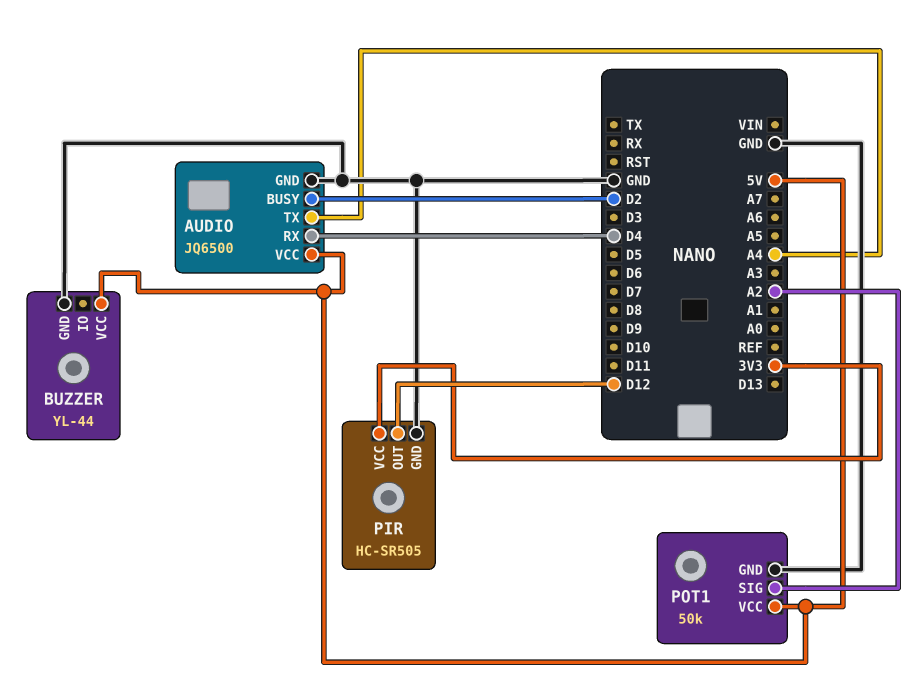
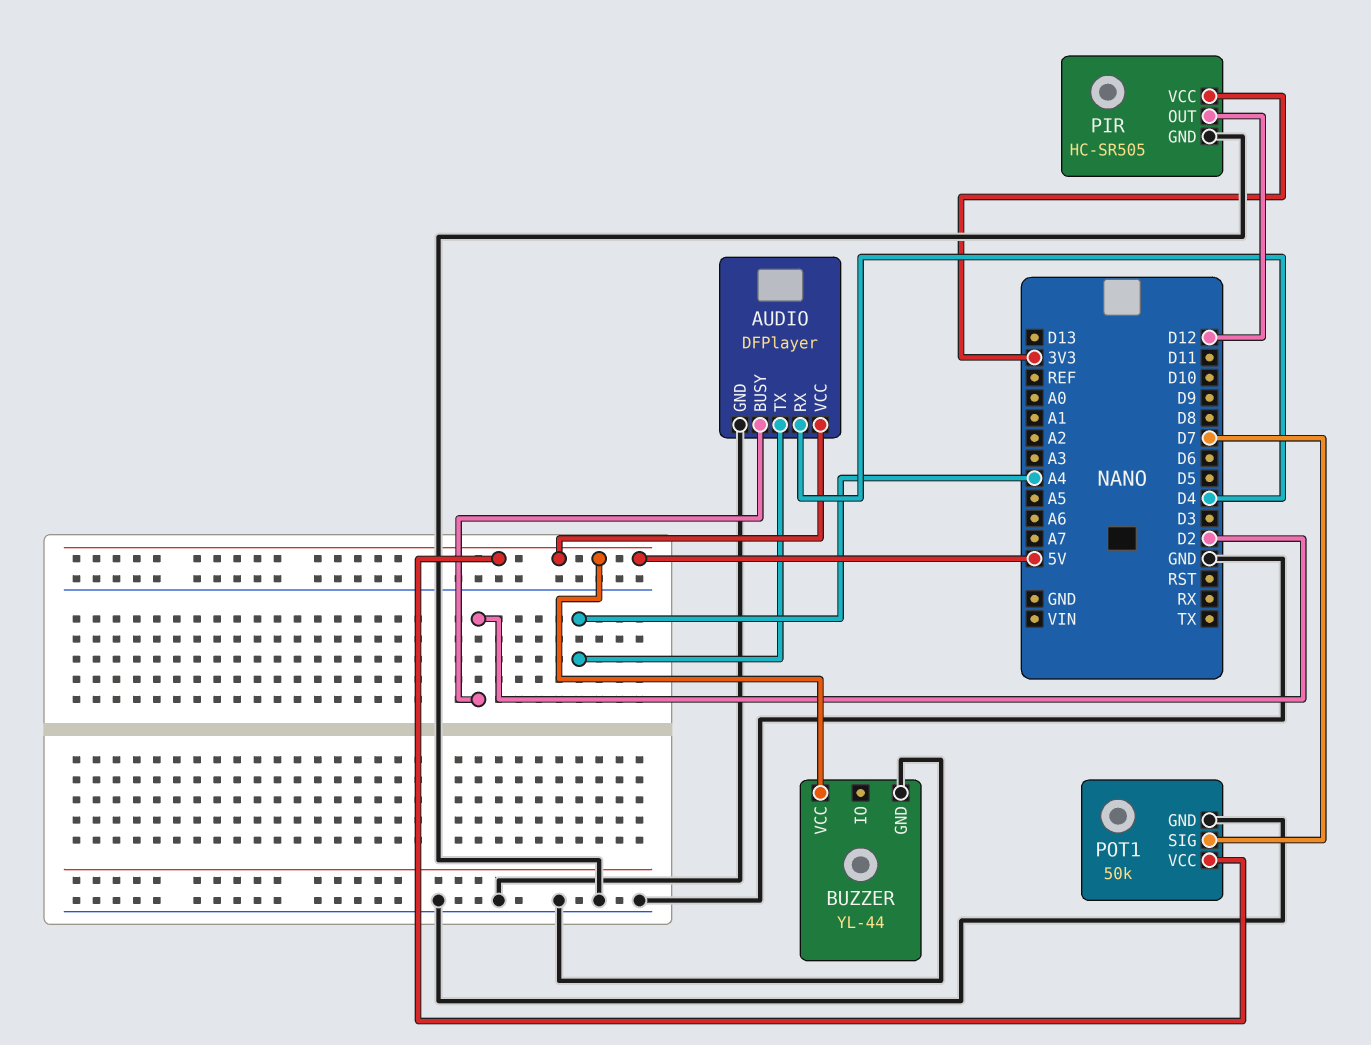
AUDIO: JQ6500 -> DFPlayer
POT1 pin SIG: A2 -> D7

